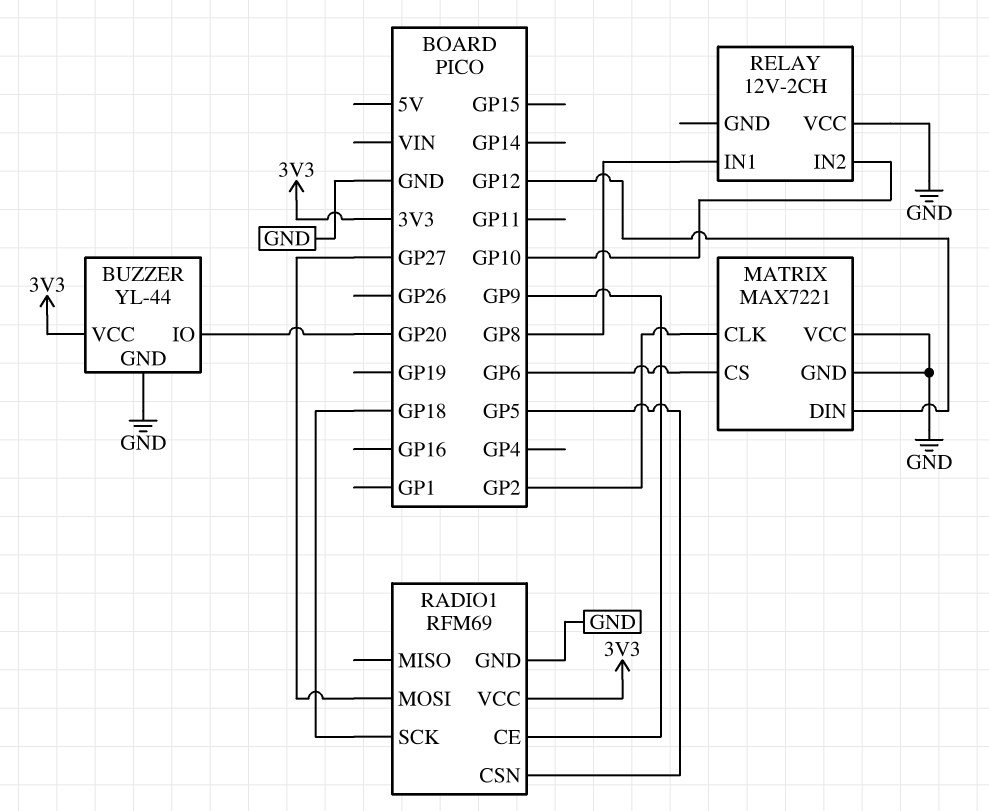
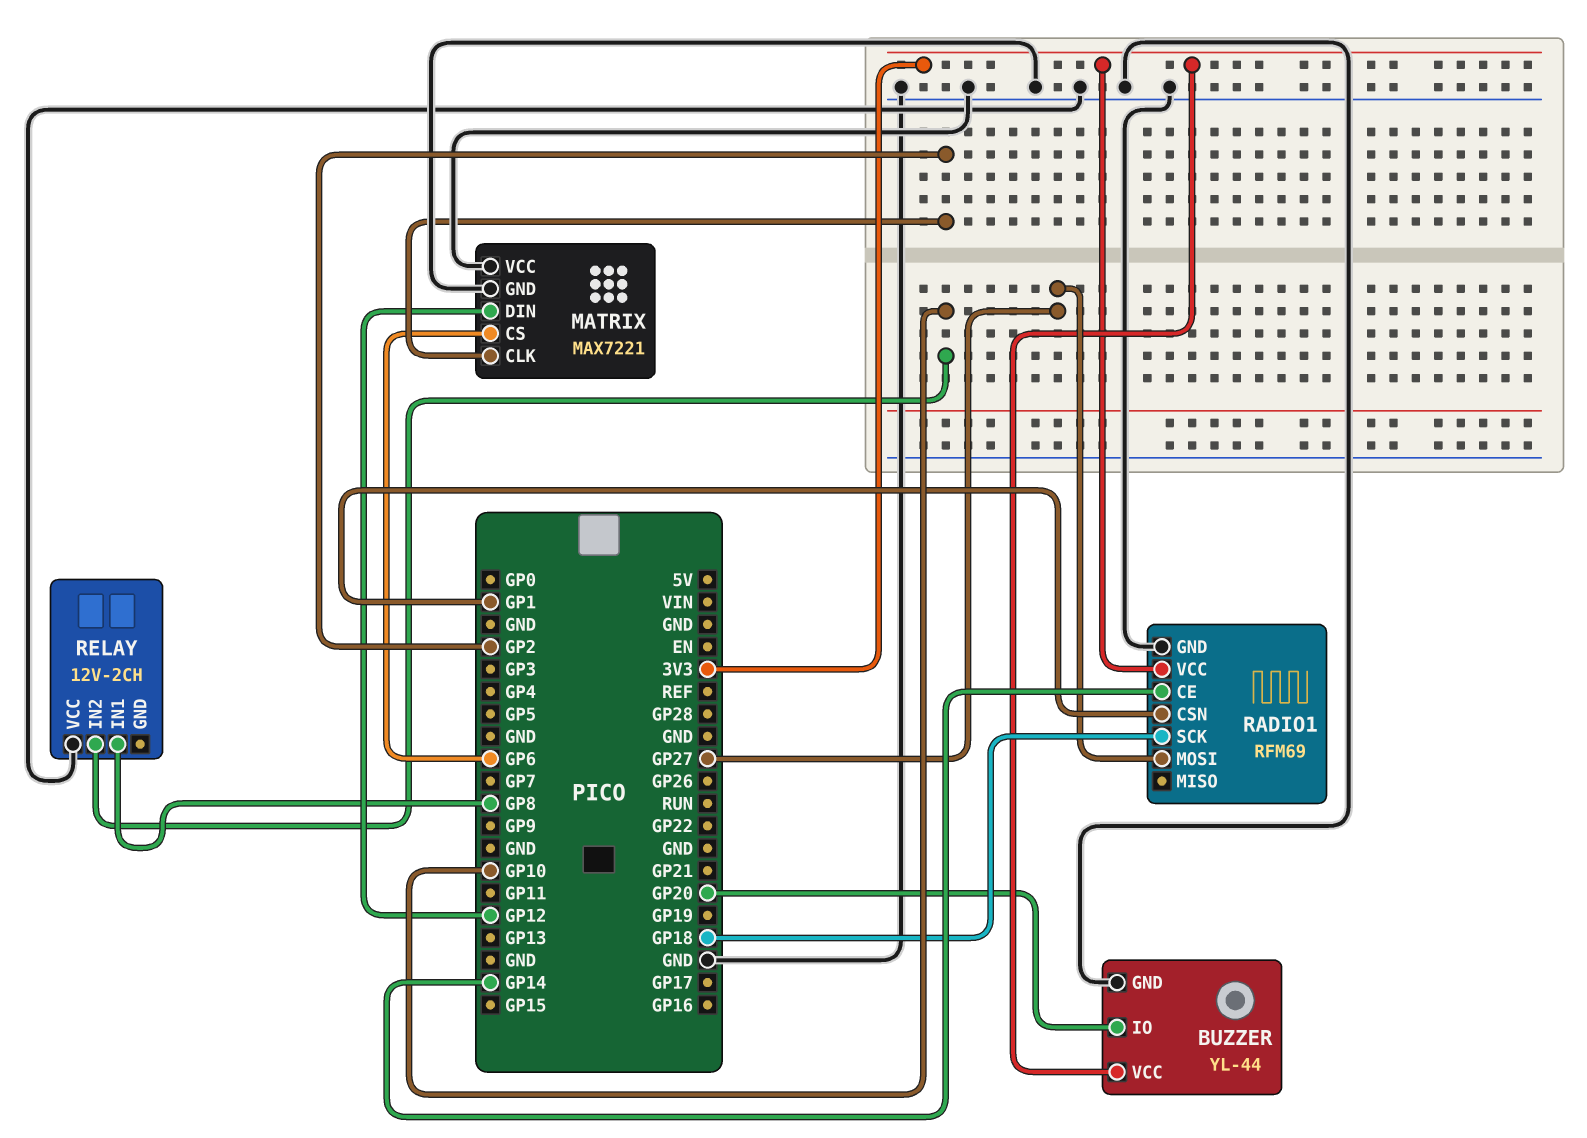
RADIO1 pin CE: GP9 -> GP14
RADIO1 pin CSN: GP5 -> GP1

